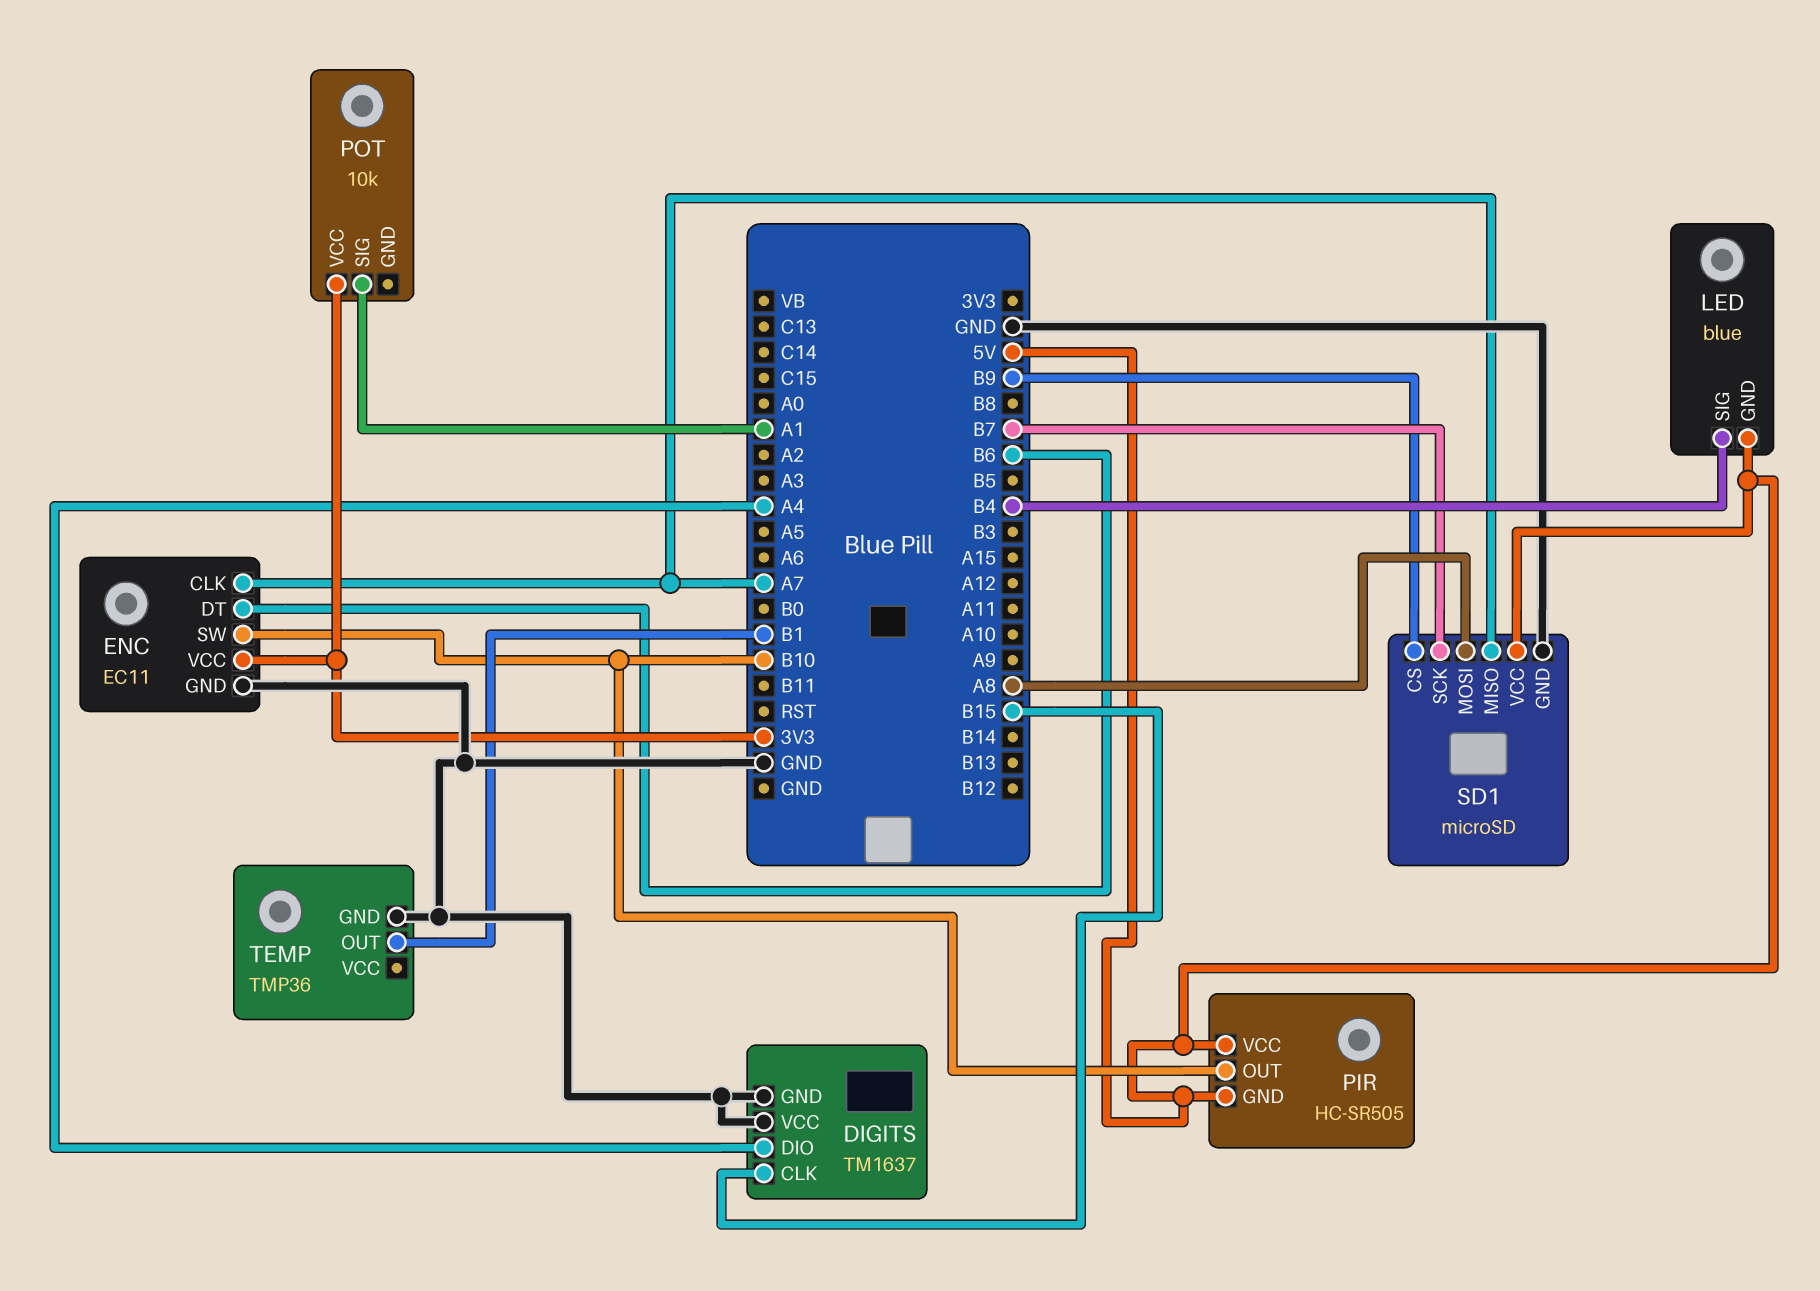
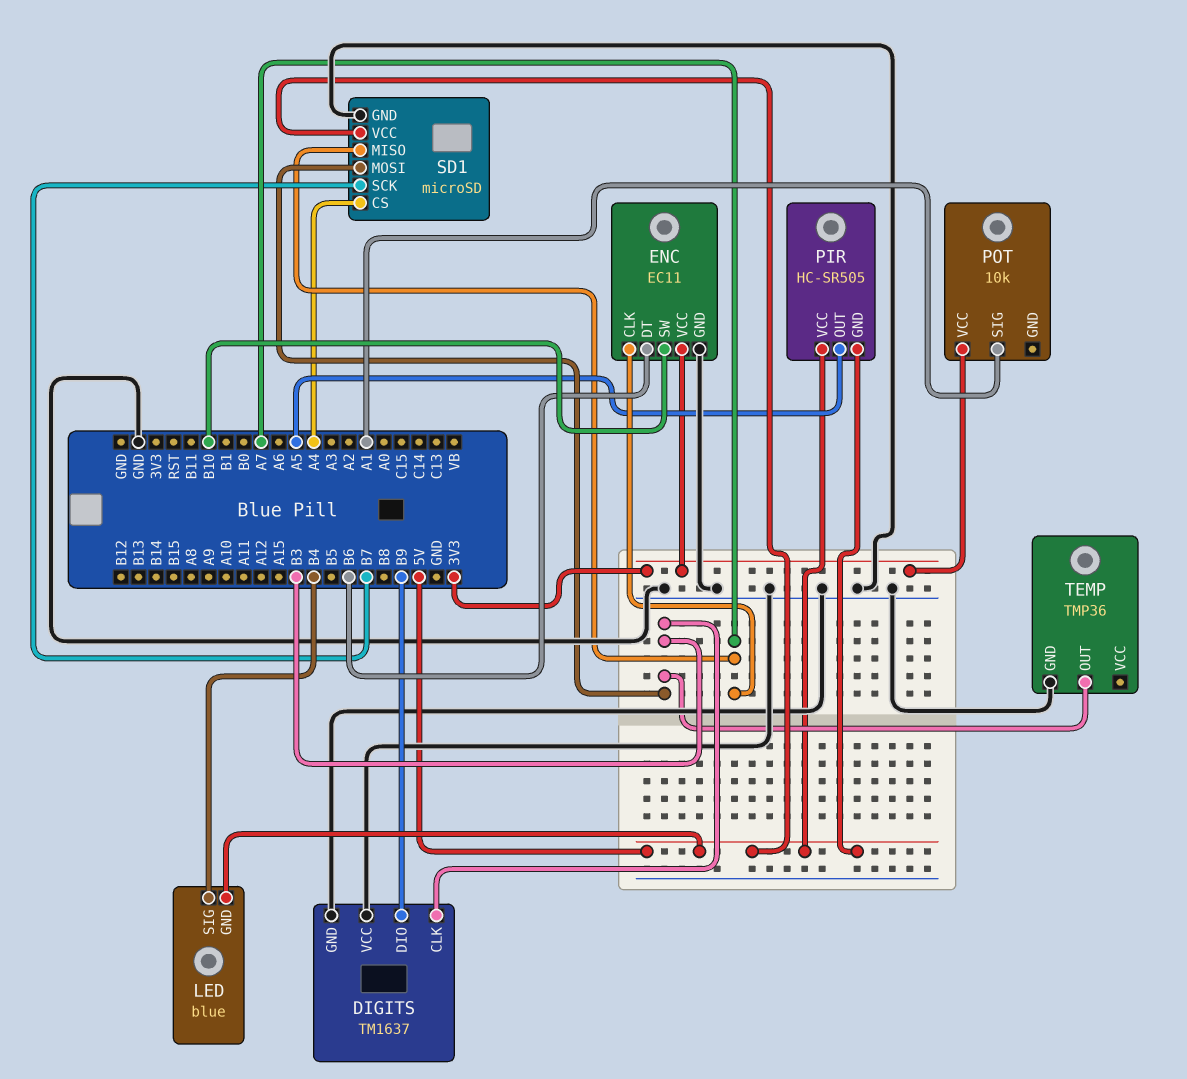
DIGITS pin CLK: B15 -> B3
DIGITS pin DIO: A4 -> B9
PIR pin OUT: B10 -> A5
SD1 pin CS: B9 -> A4
SD1 pin MOSI: A8 -> B3
TEMP pin OUT: B1 -> B3

